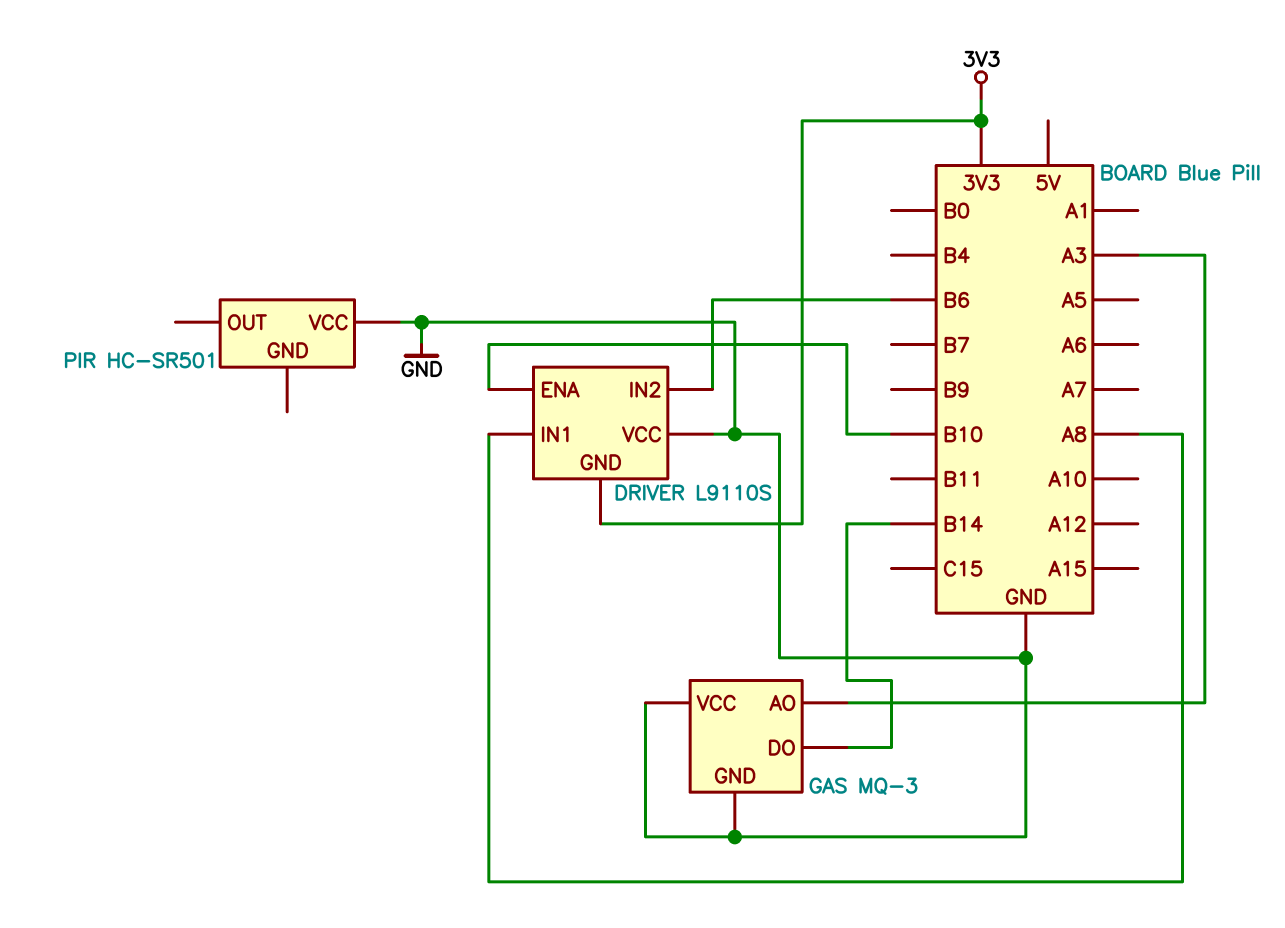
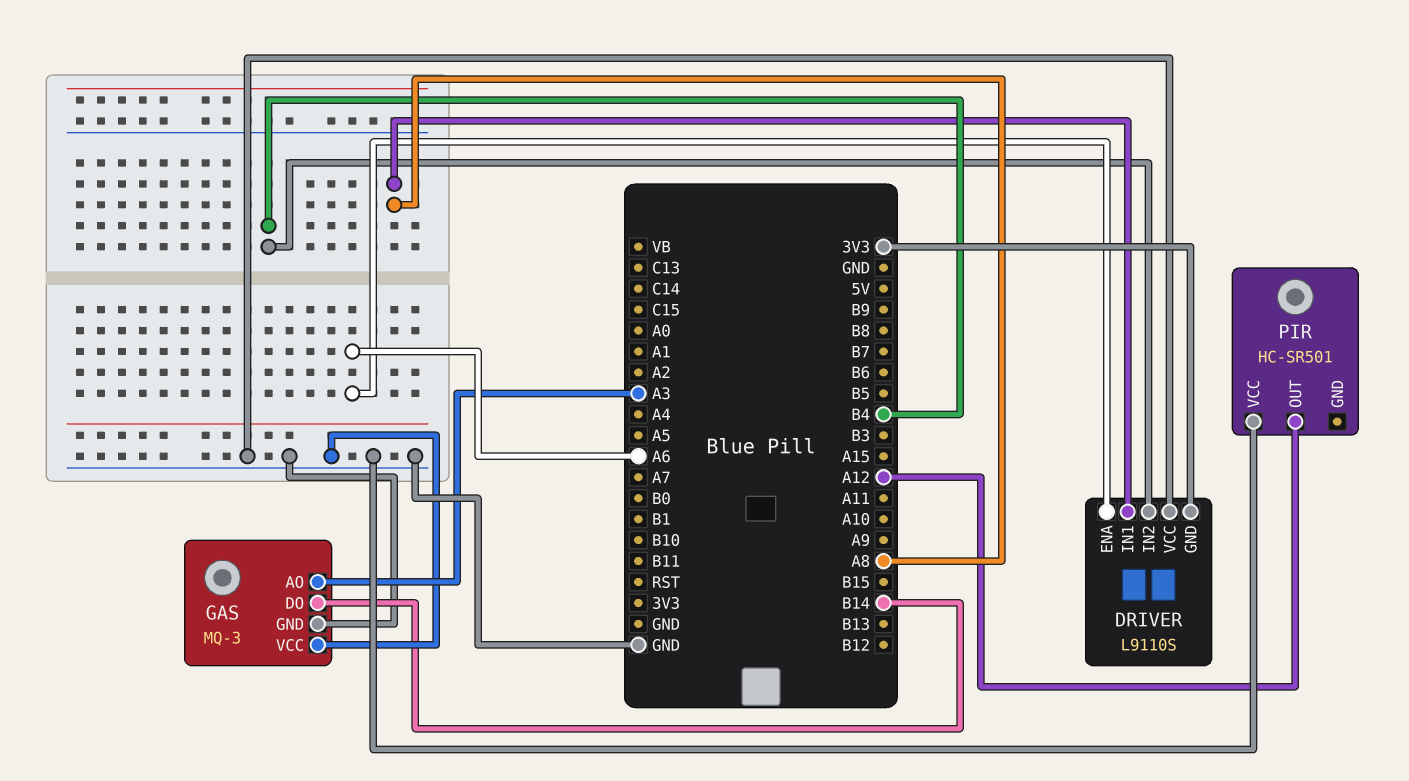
DRIVER pin ENA: B10 -> A6
DRIVER pin IN2: B6 -> B4
PIR pin OUT: none -> A12

